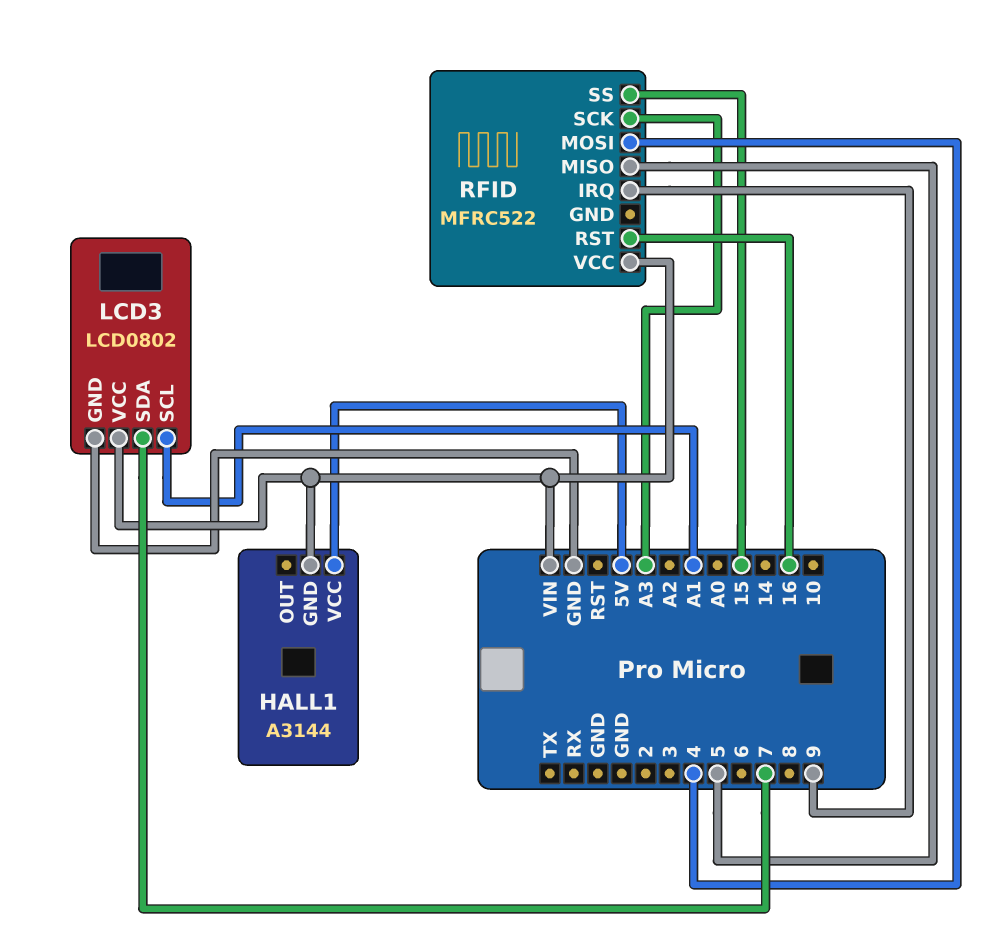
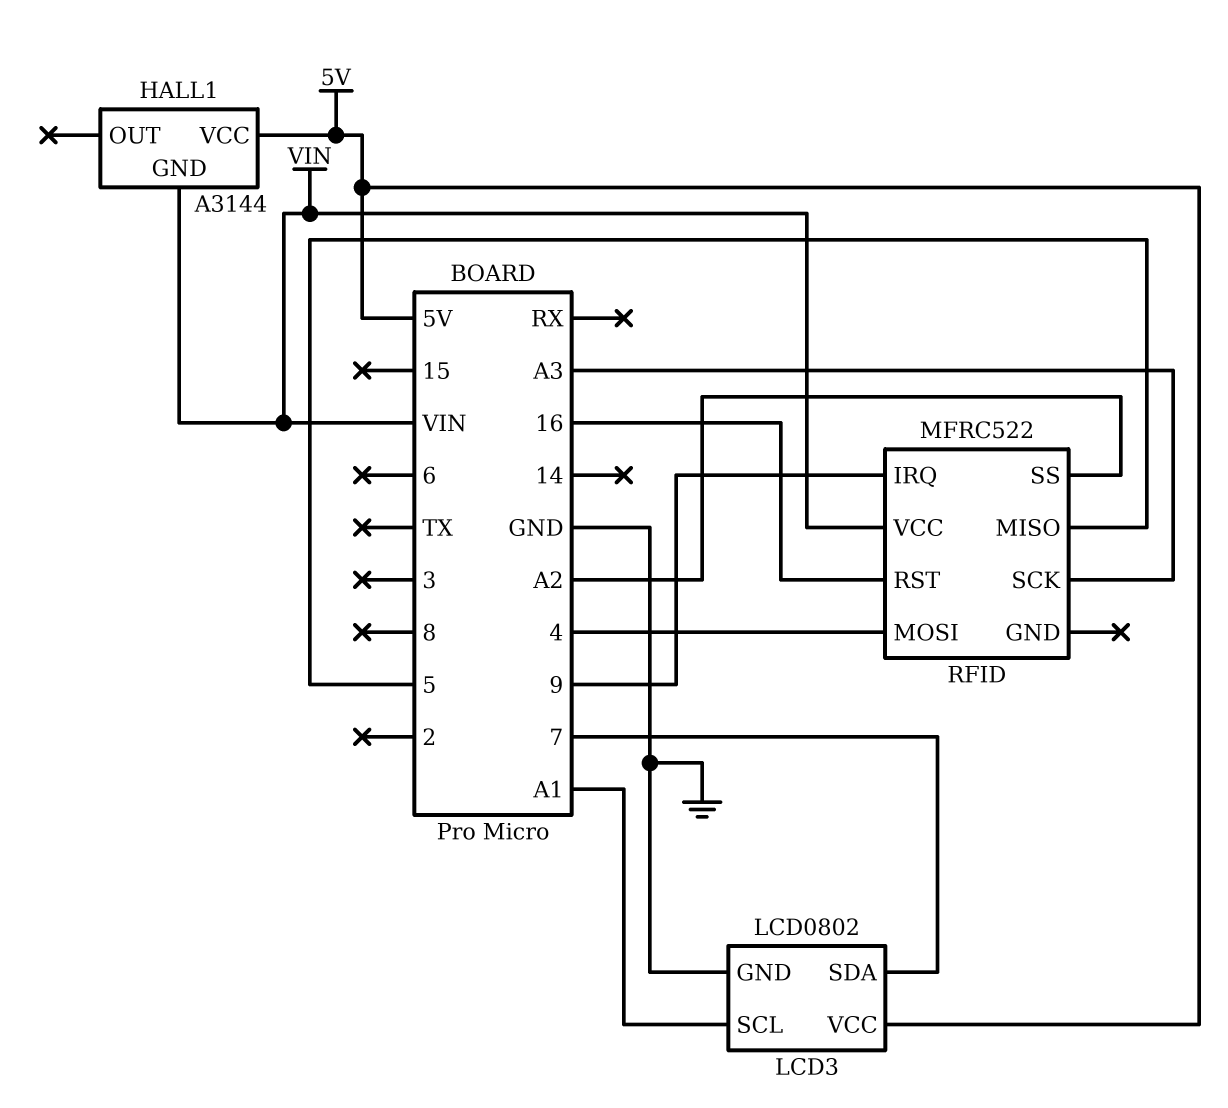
LCD3 pin VCC: VIN -> 5V
RFID pin SS: 15 -> A2

